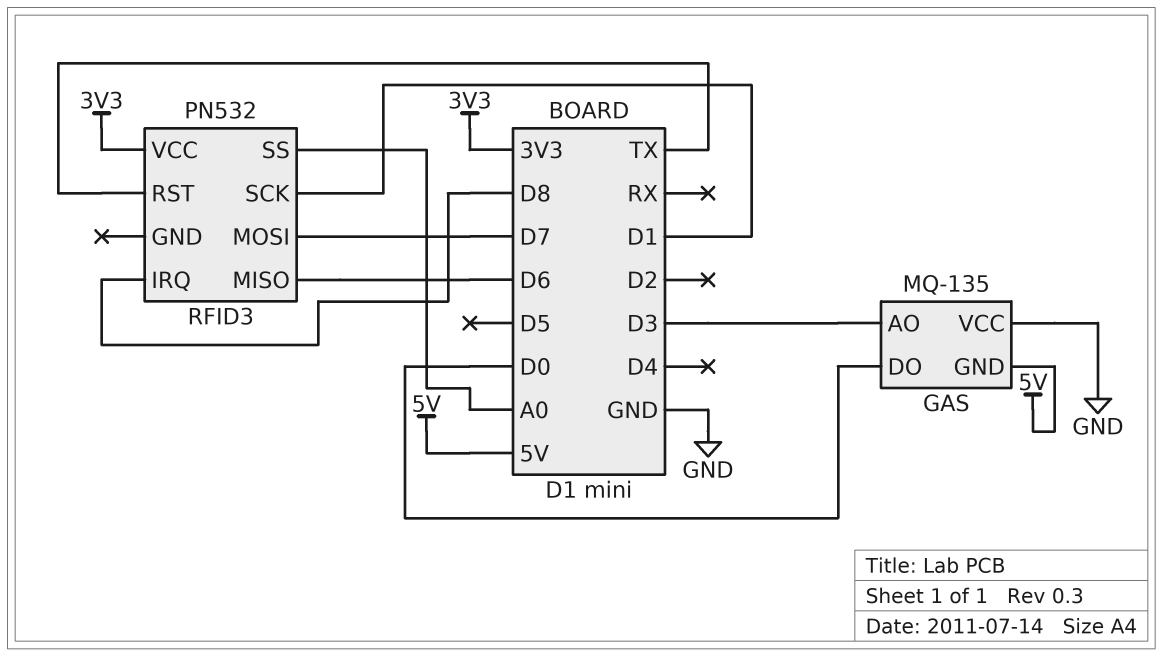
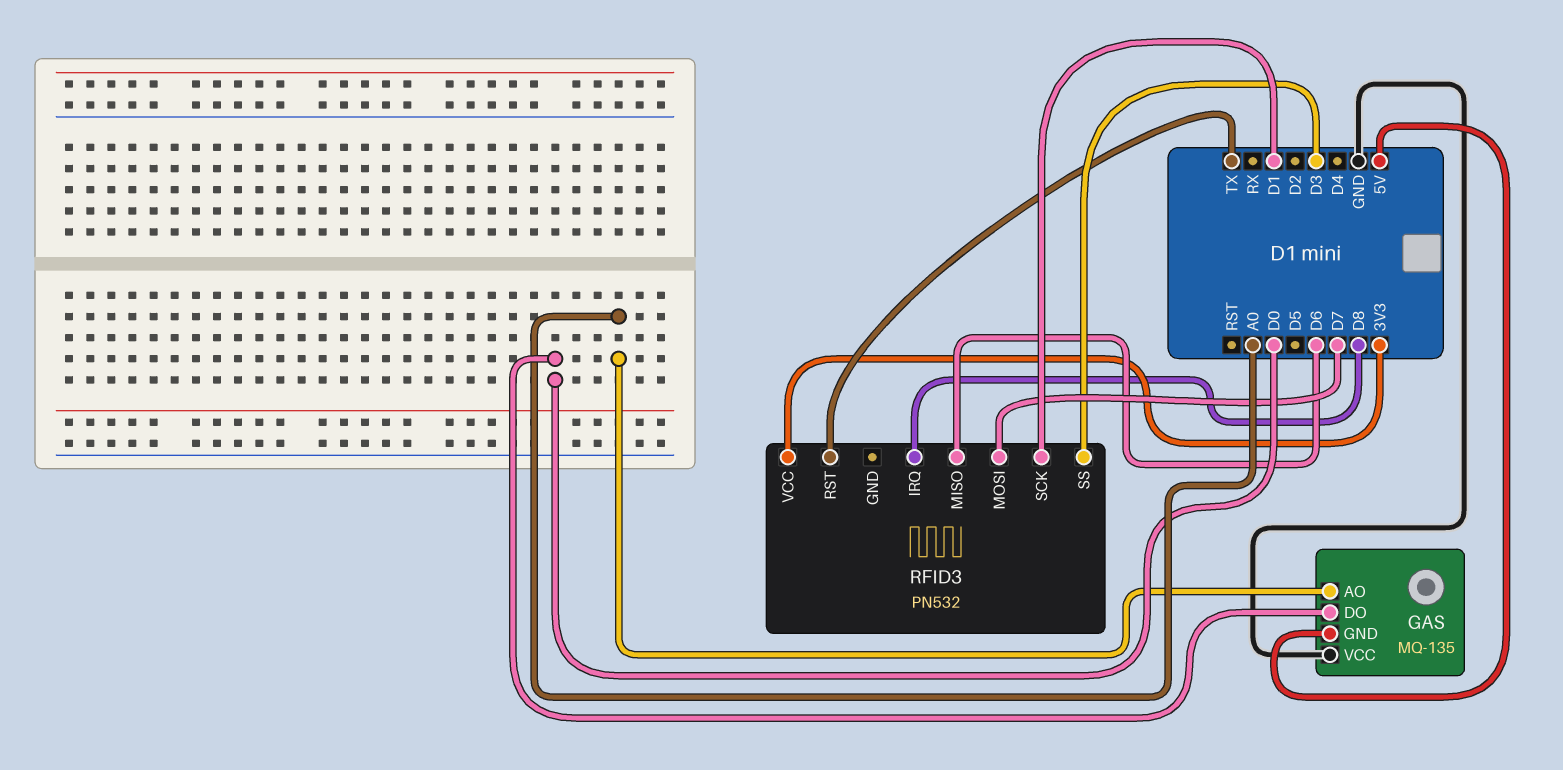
GAS pin AO: D3 -> A0
RFID3 pin SS: A0 -> D3

